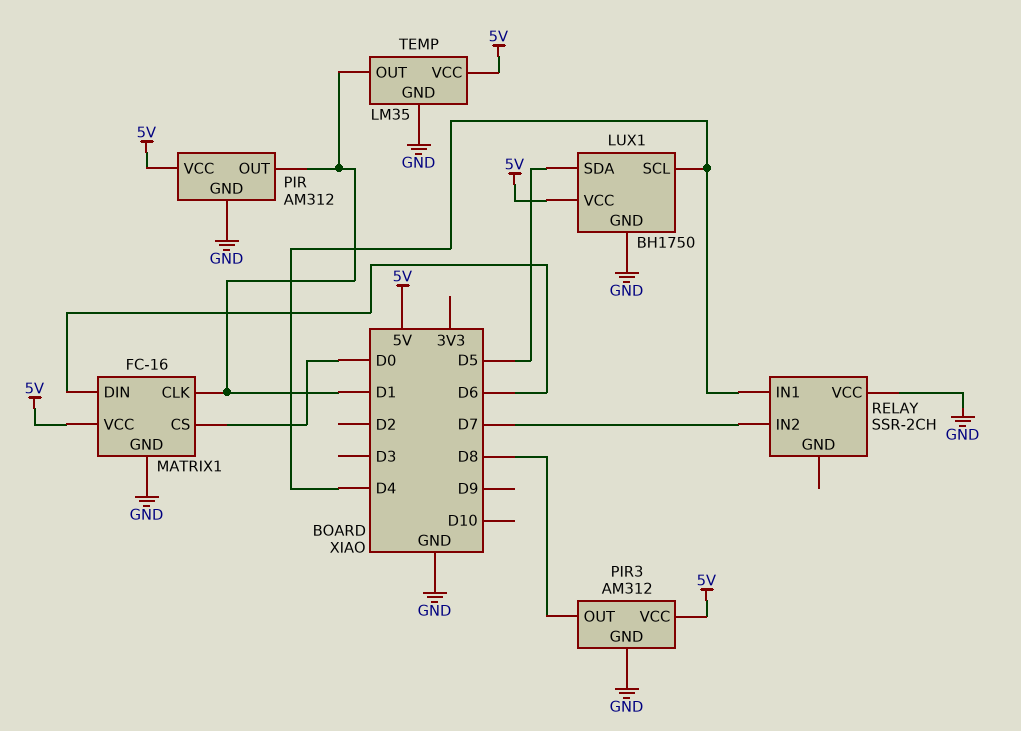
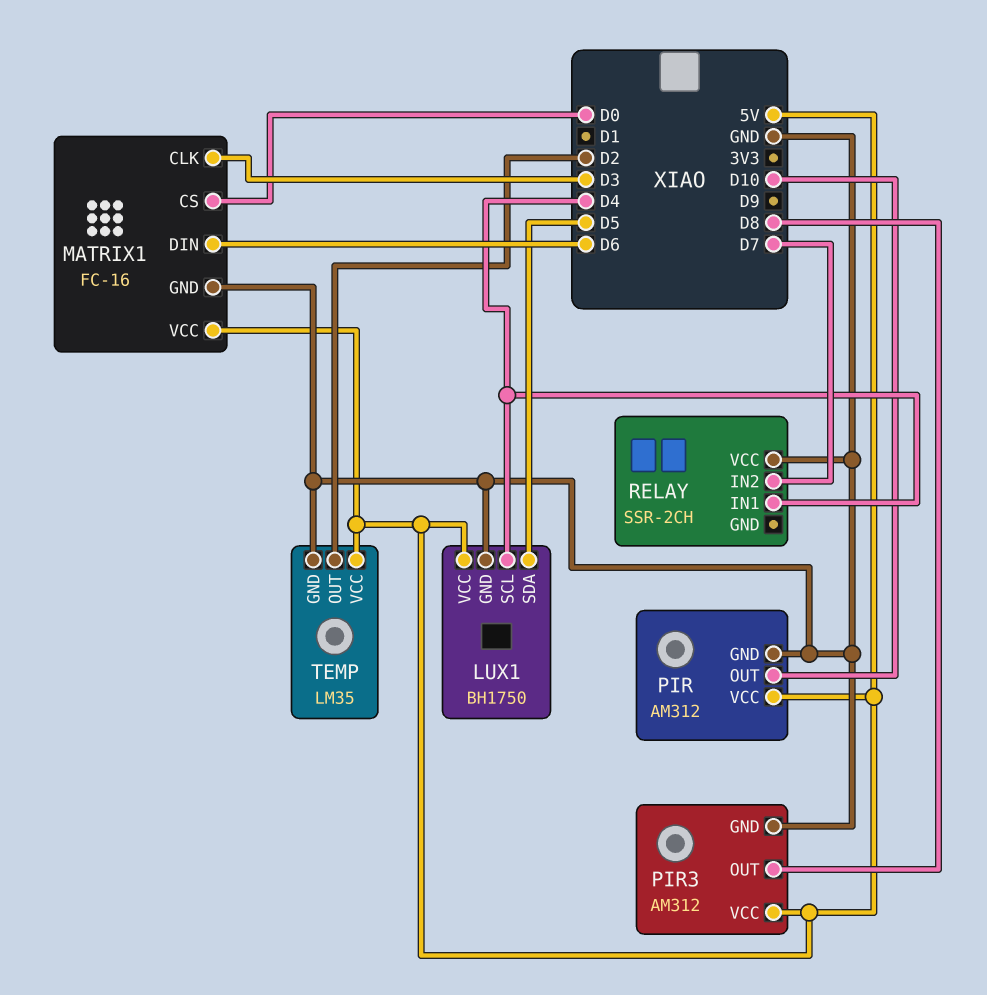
MATRIX1 pin CLK: D1 -> D3
PIR pin OUT: D1 -> D10
TEMP pin OUT: D1 -> D2

